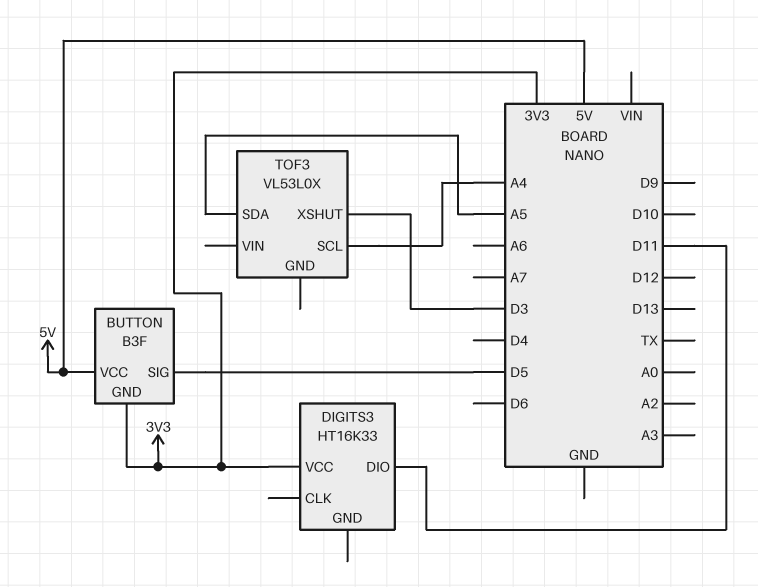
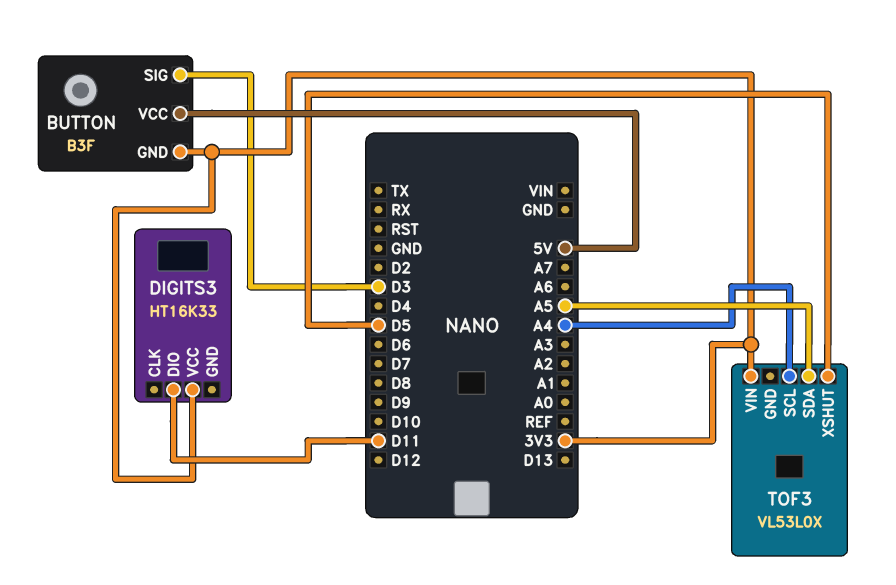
BUTTON pin SIG: D5 -> D3
TOF3 pin VIN: none -> 3V3
TOF3 pin XSHUT: D3 -> D5

